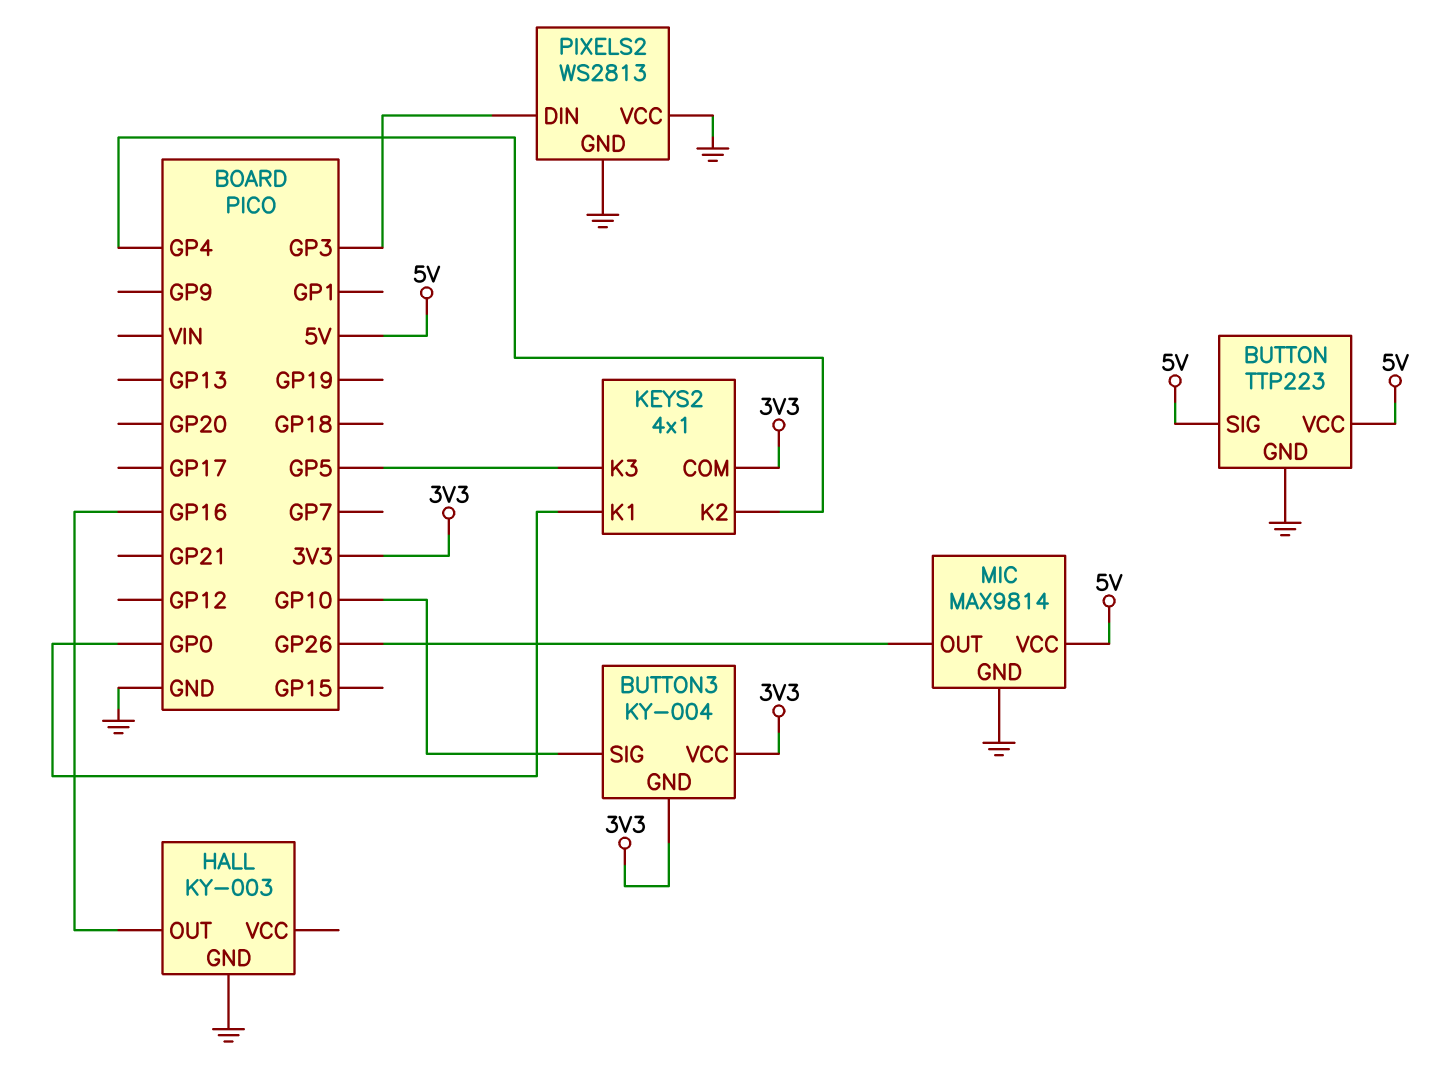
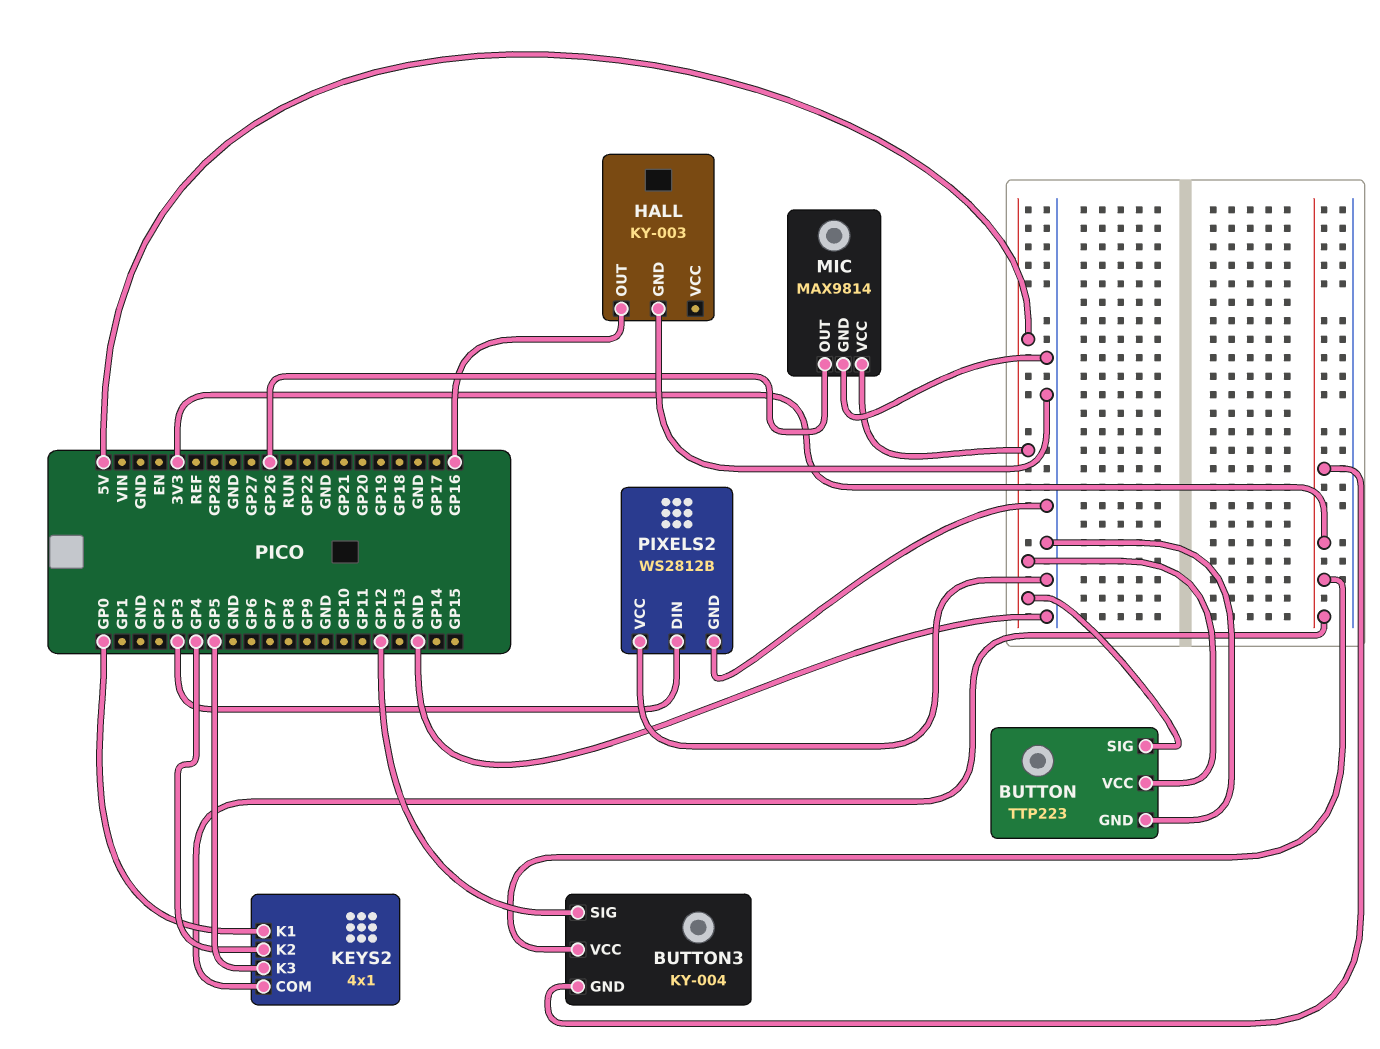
BUTTON3 pin SIG: GP10 -> GP12
PIXELS2: WS2813 -> WS2812B

